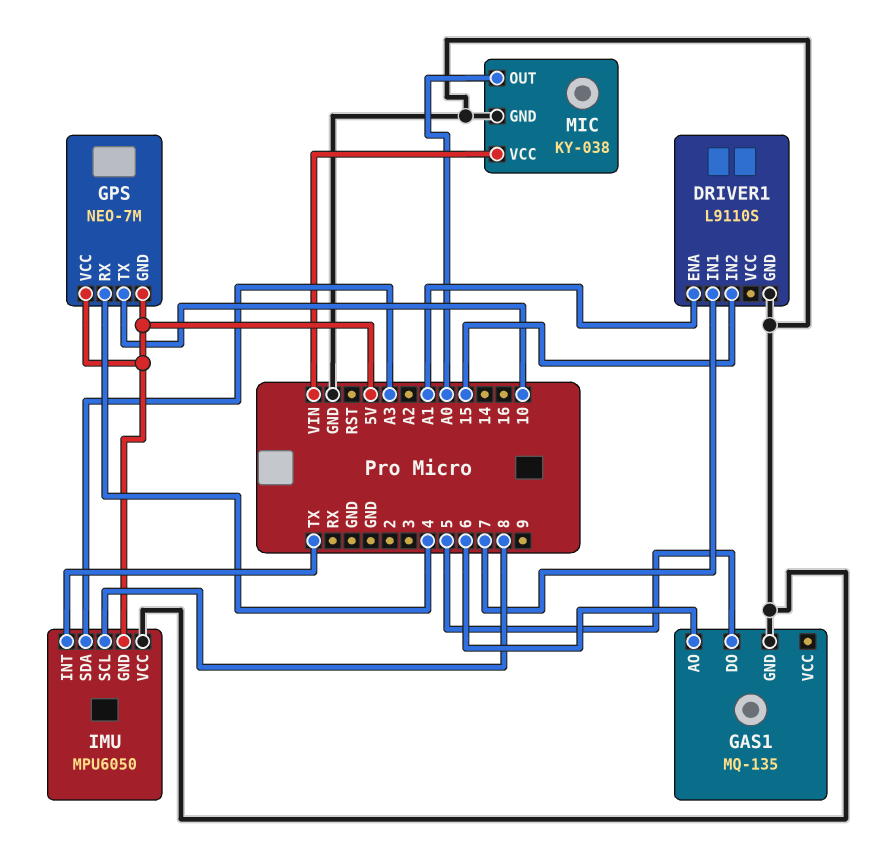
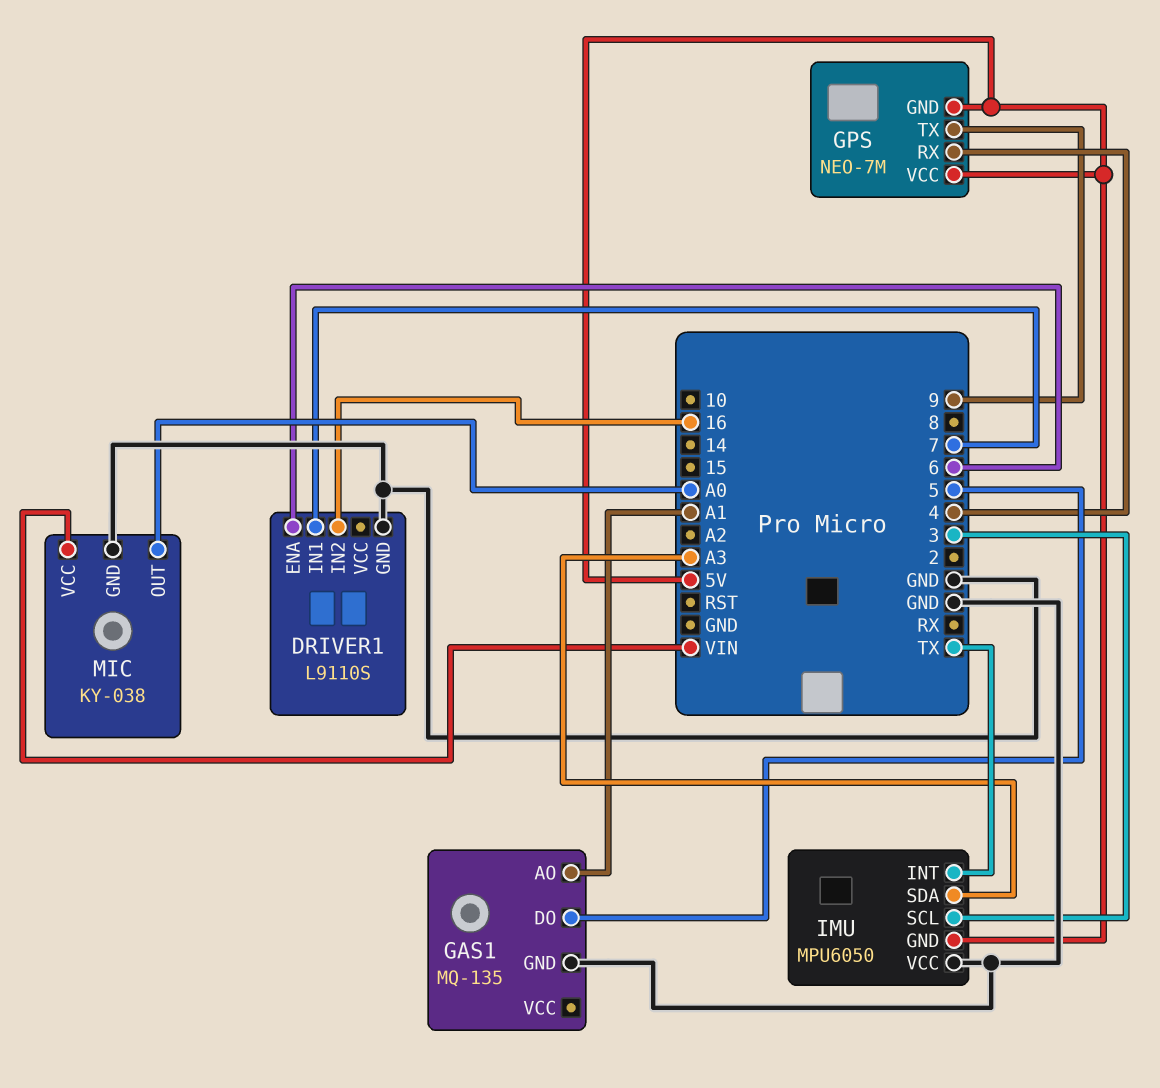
DRIVER1 pin ENA: A1 -> 6
DRIVER1 pin IN2: 15 -> 16
GAS1 pin AO: 6 -> A1
GPS pin TX: 10 -> 9
IMU pin SCL: 8 -> 3

